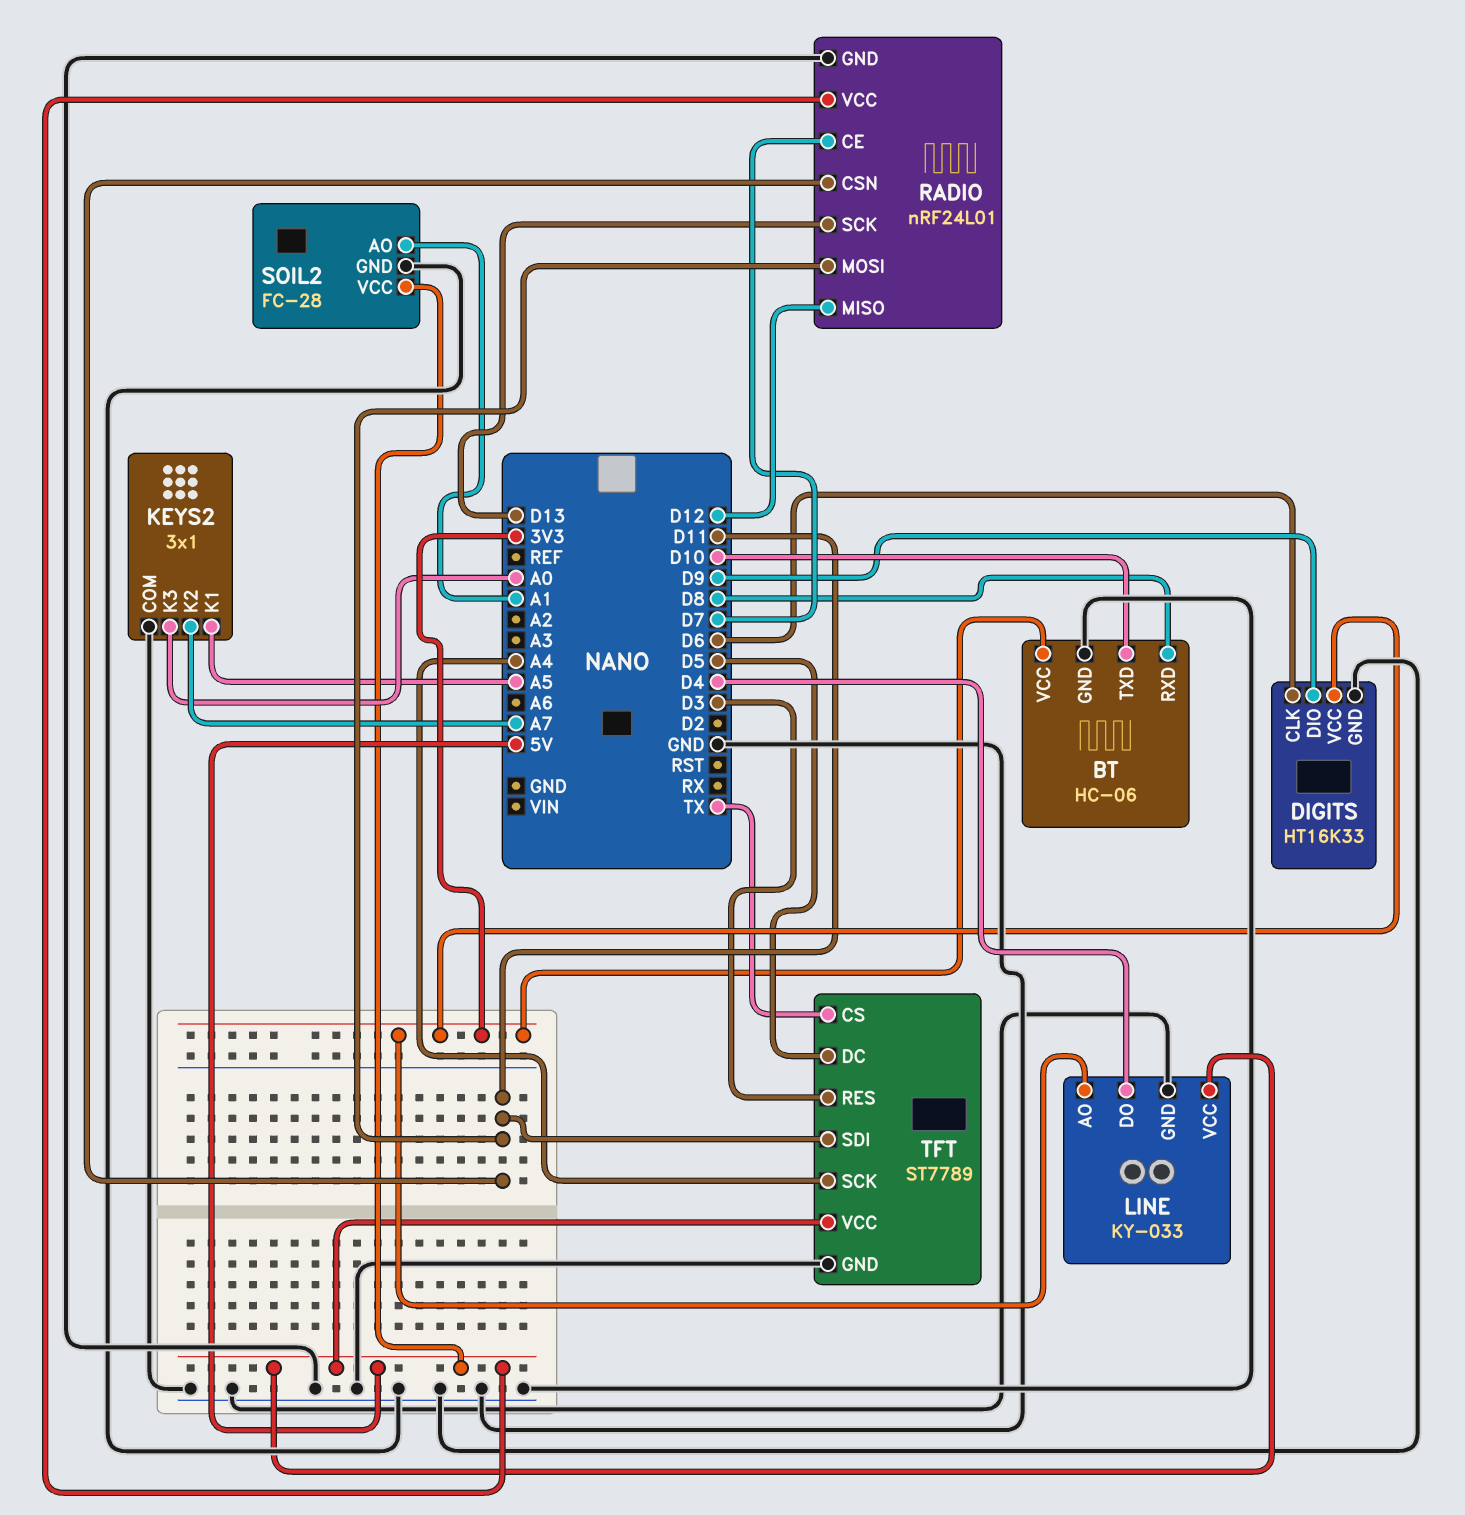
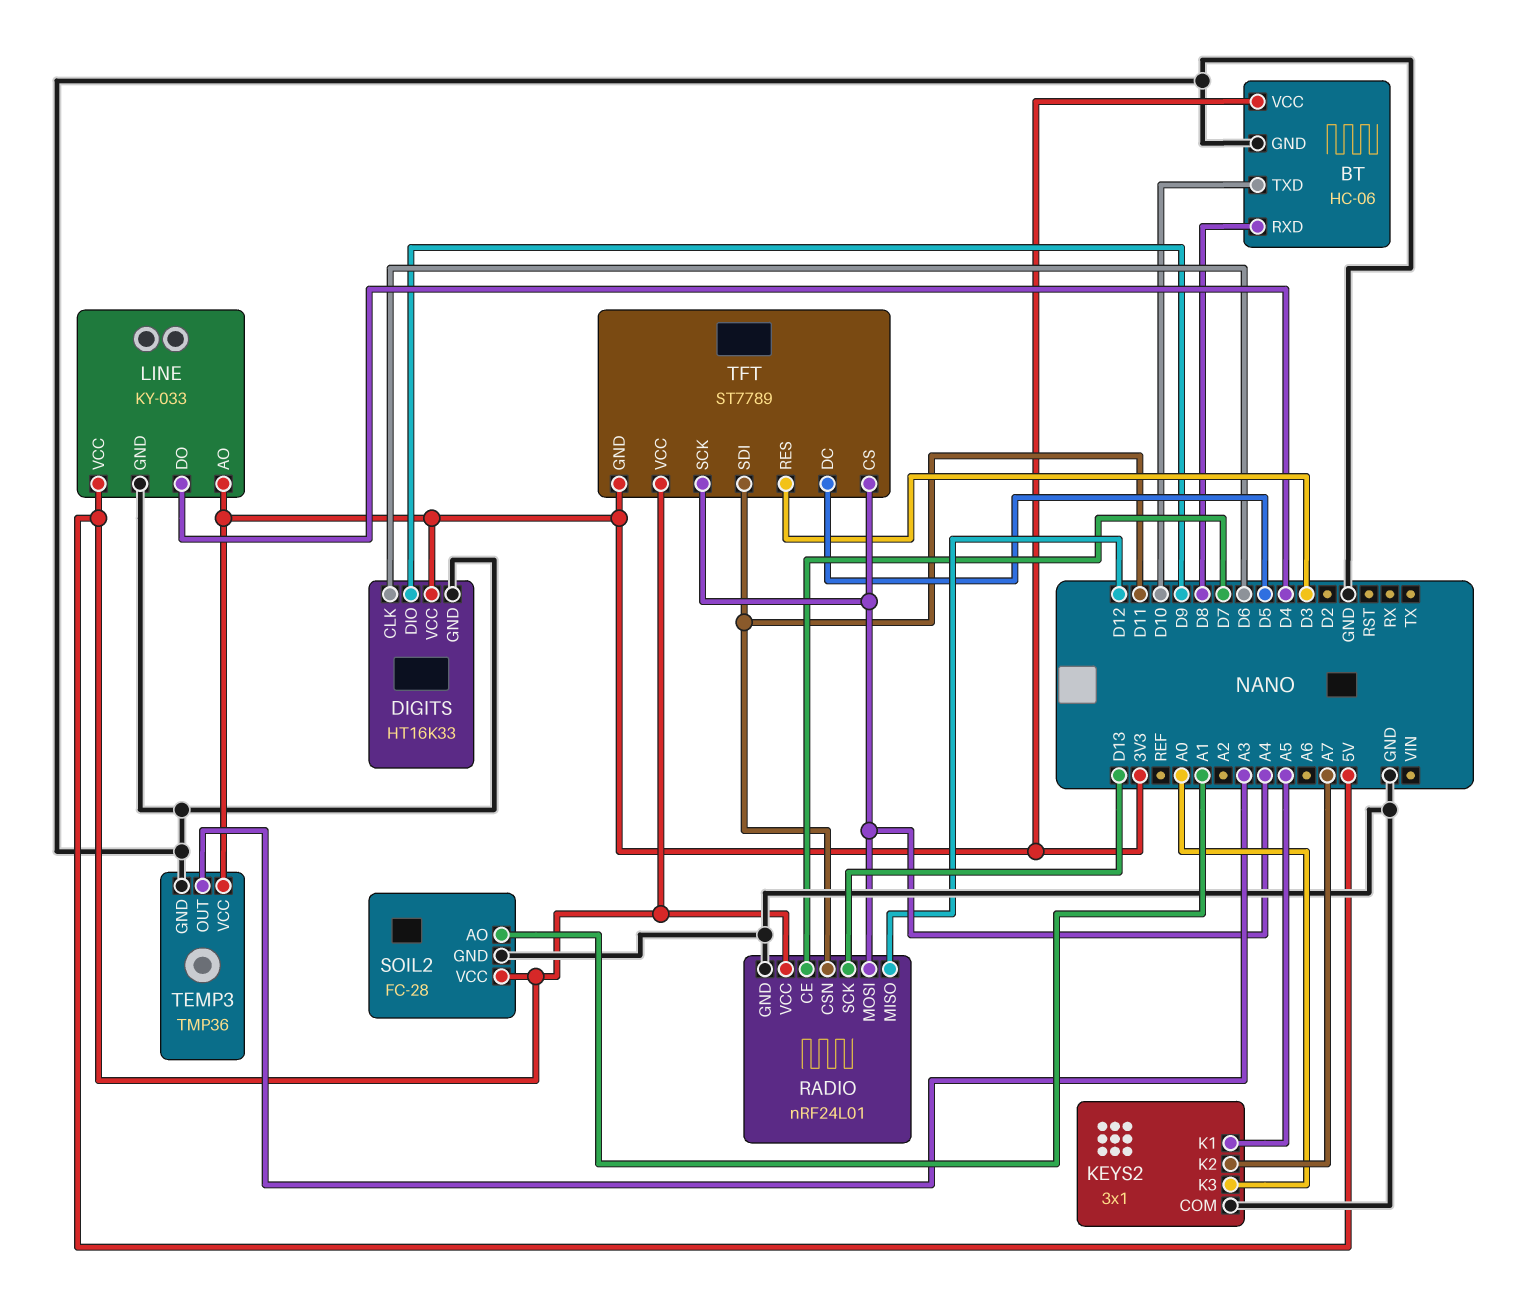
RADIO pin MOSI: D11 -> A4
TEMP3: none -> TMP36
TEMP3 pin GND: none -> GND
TEMP3 pin OUT: none -> A3
TEMP3 pin VCC: none -> 3V3
TFT pin CS: TX -> A4
TFT pin GND: GND -> 3V3

